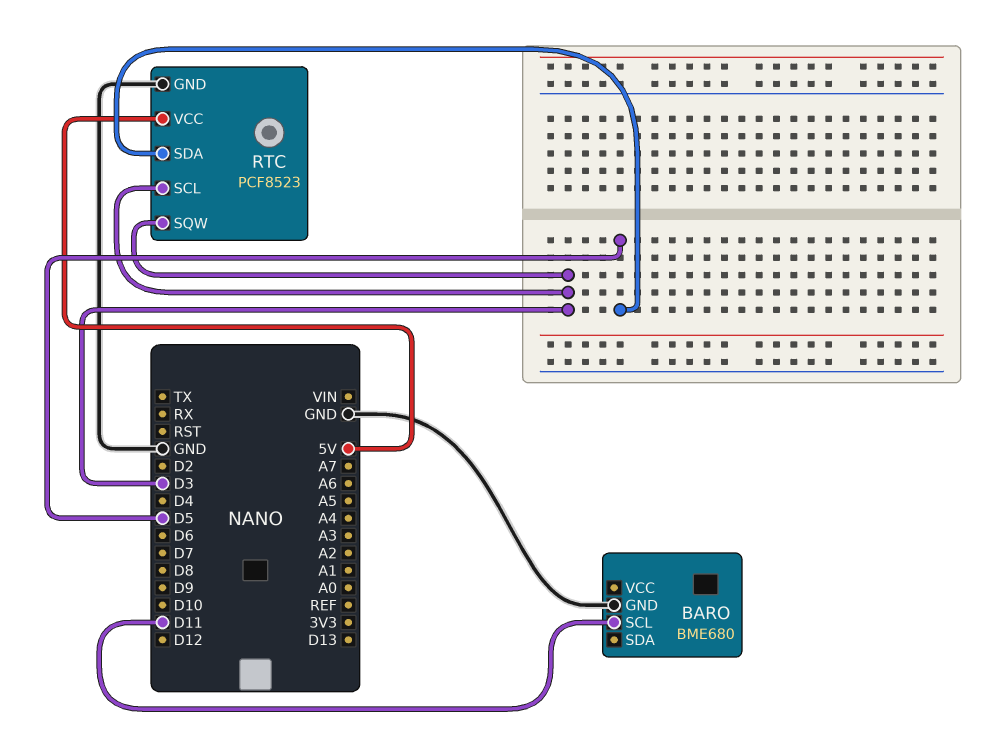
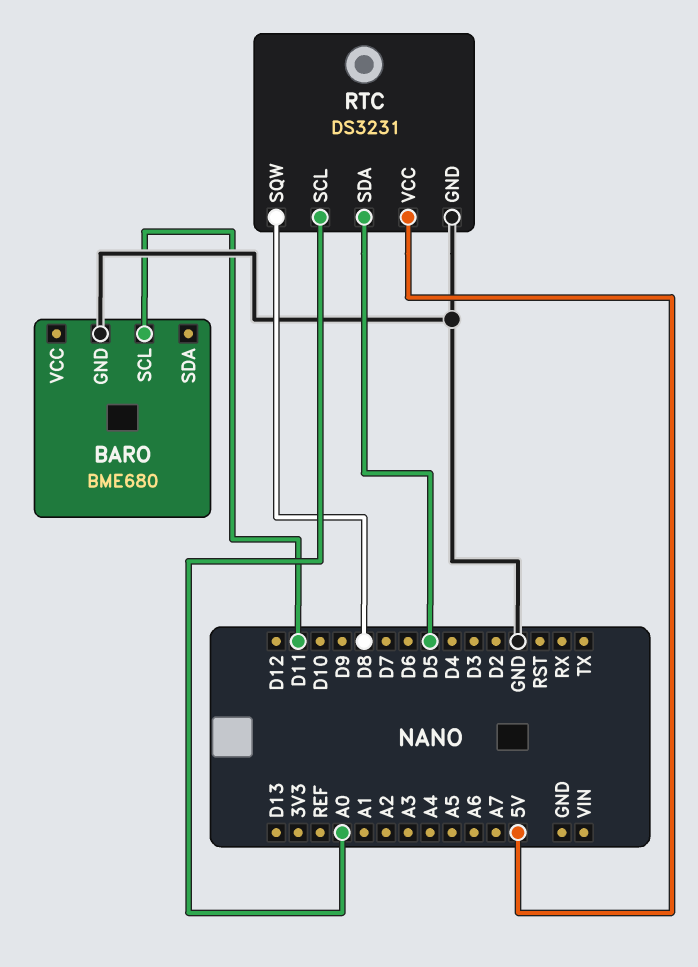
RTC: PCF8523 -> DS3231
RTC pin SCL: D3 -> A0
RTC pin SQW: D3 -> D8

